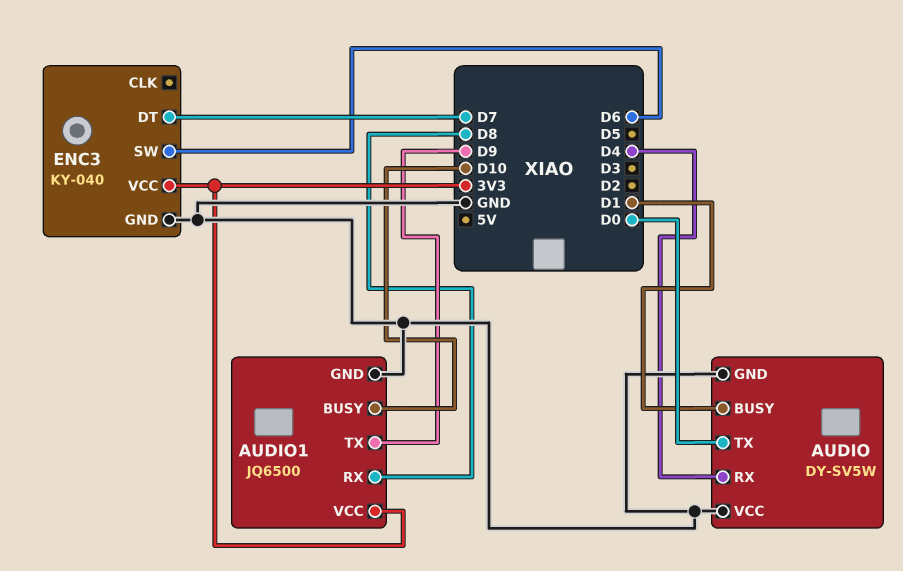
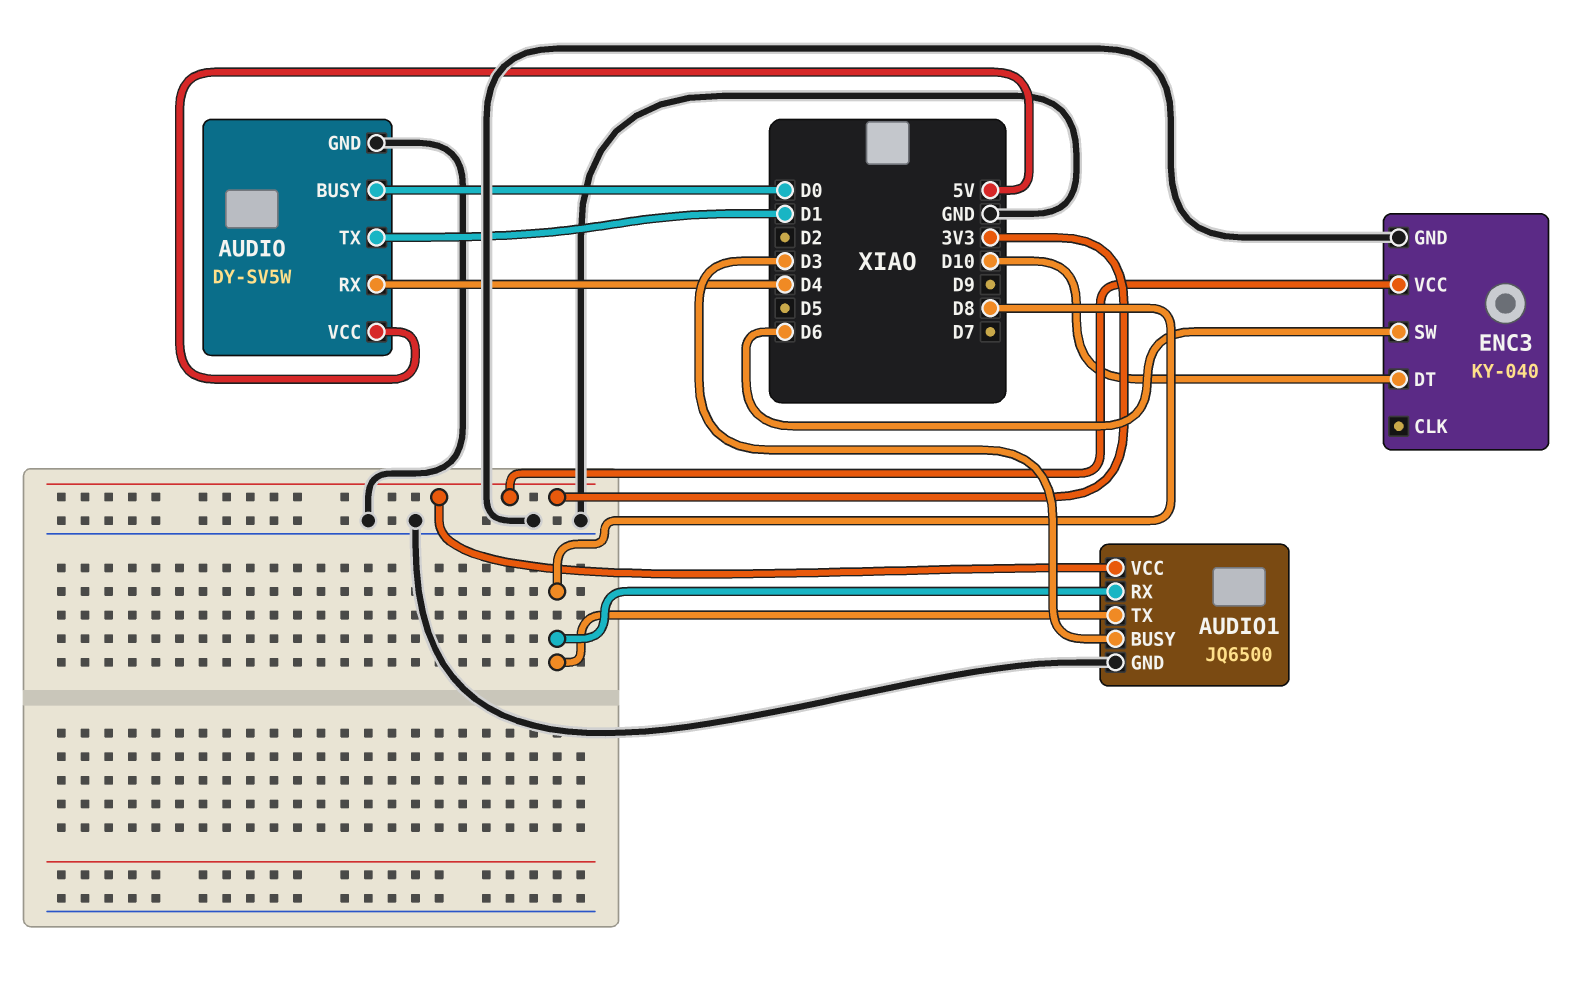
AUDIO pin BUSY: D1 -> D0
AUDIO pin TX: D0 -> D1
AUDIO pin VCC: GND -> 5V
AUDIO1 pin BUSY: D10 -> D3
AUDIO1 pin TX: D9 -> D8
ENC3 pin DT: D7 -> D10

